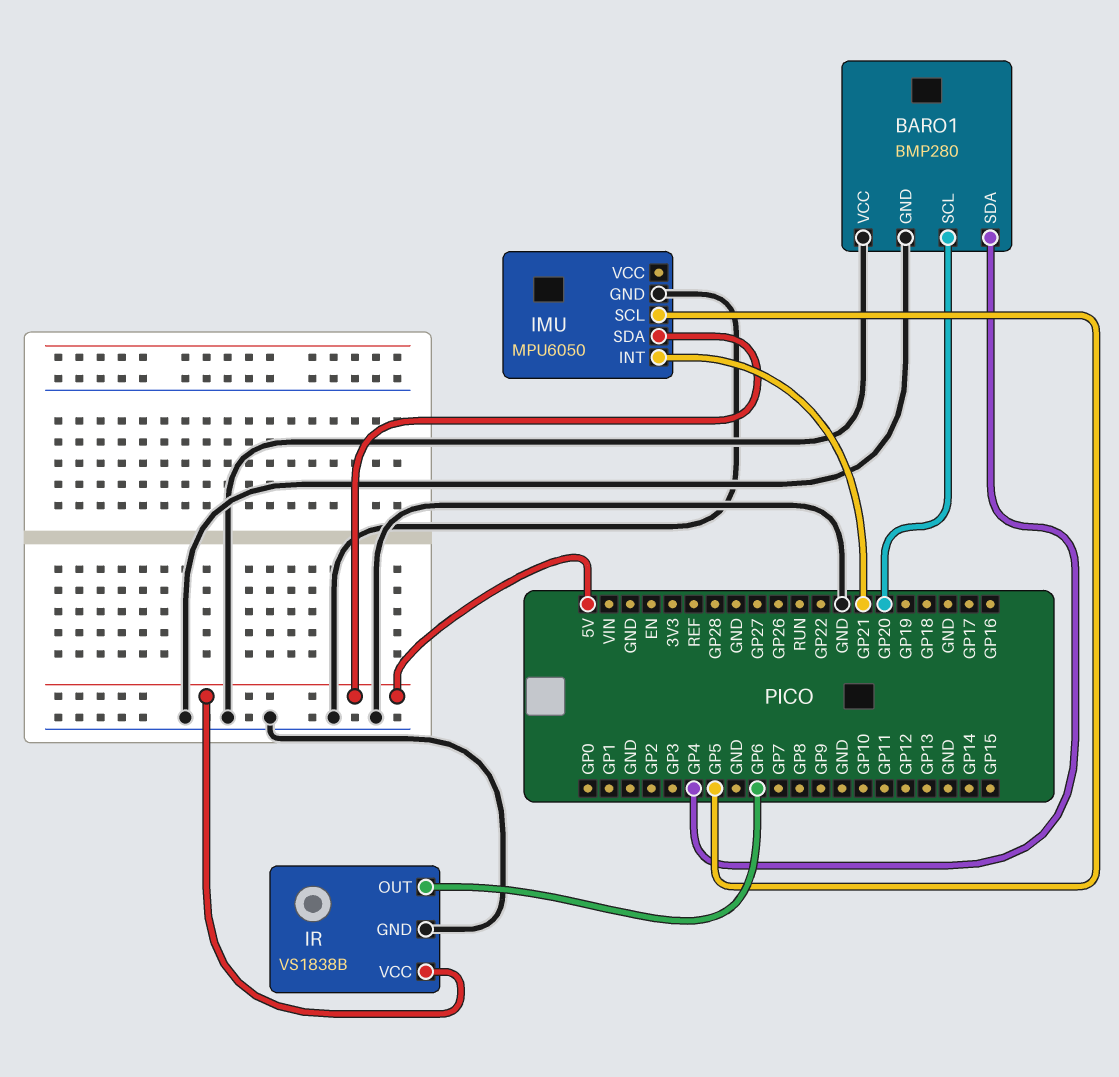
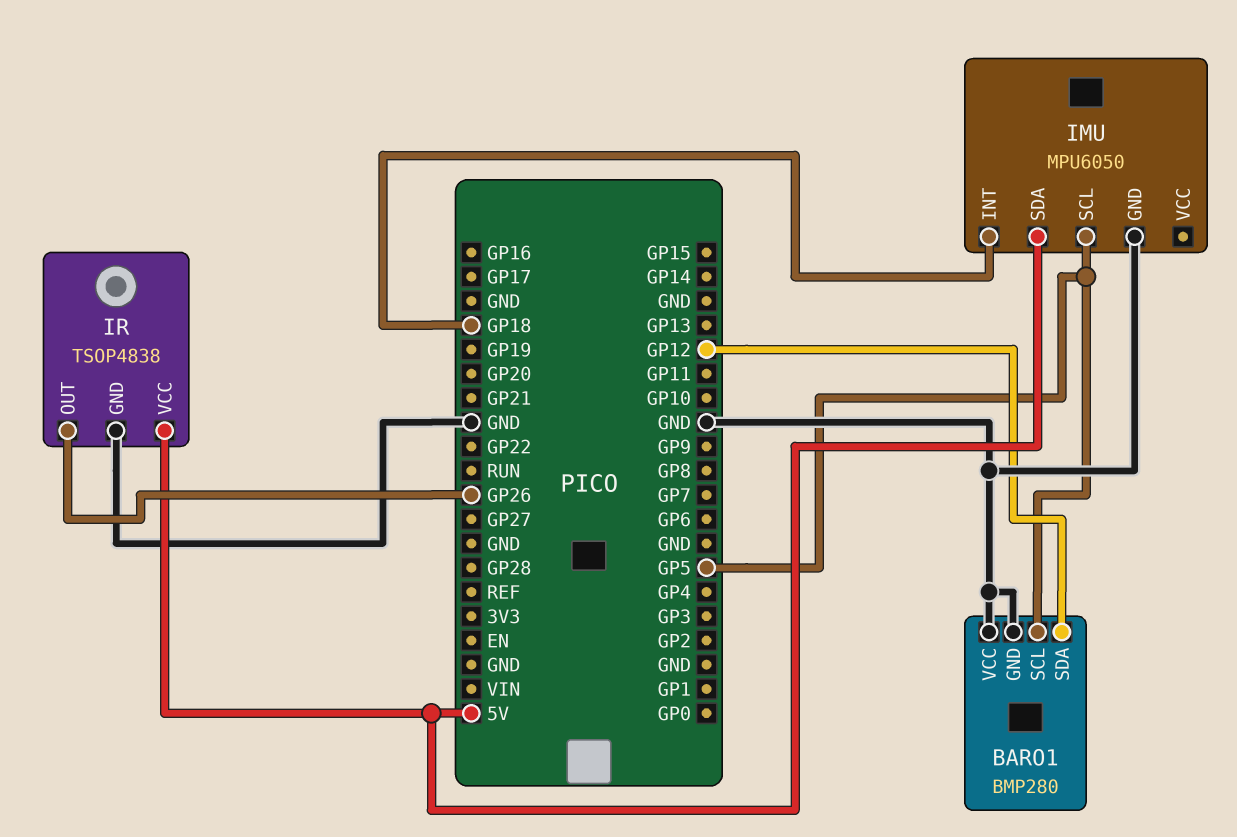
BARO1 pin SCL: GP20 -> GP5
BARO1 pin SDA: GP4 -> GP12
IMU pin INT: GP21 -> GP18
IR: VS1838B -> TSOP4838
IR pin OUT: GP6 -> GP26

